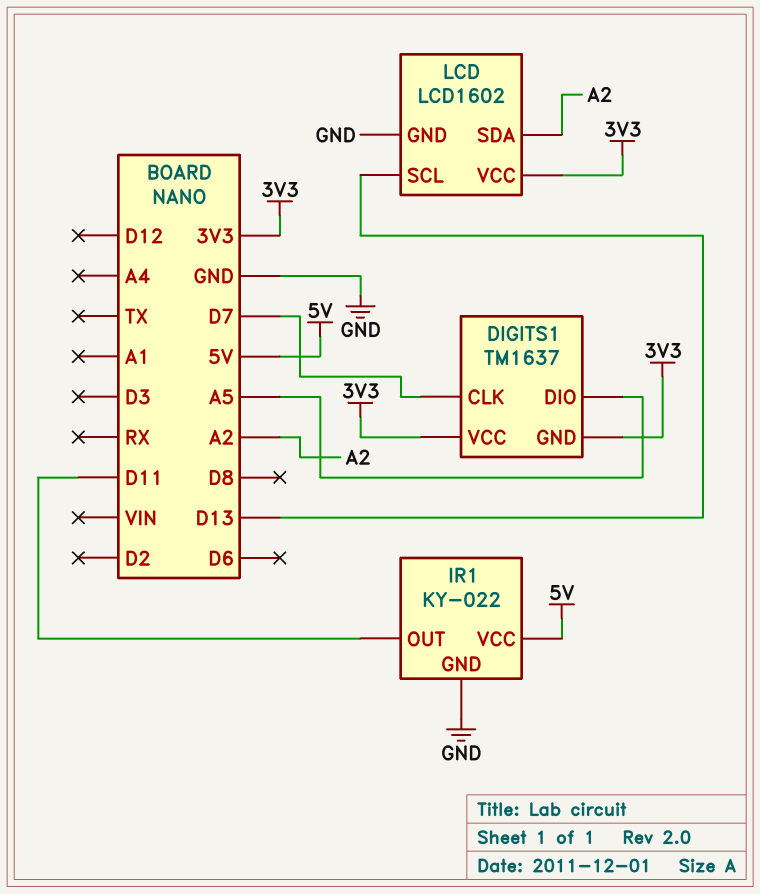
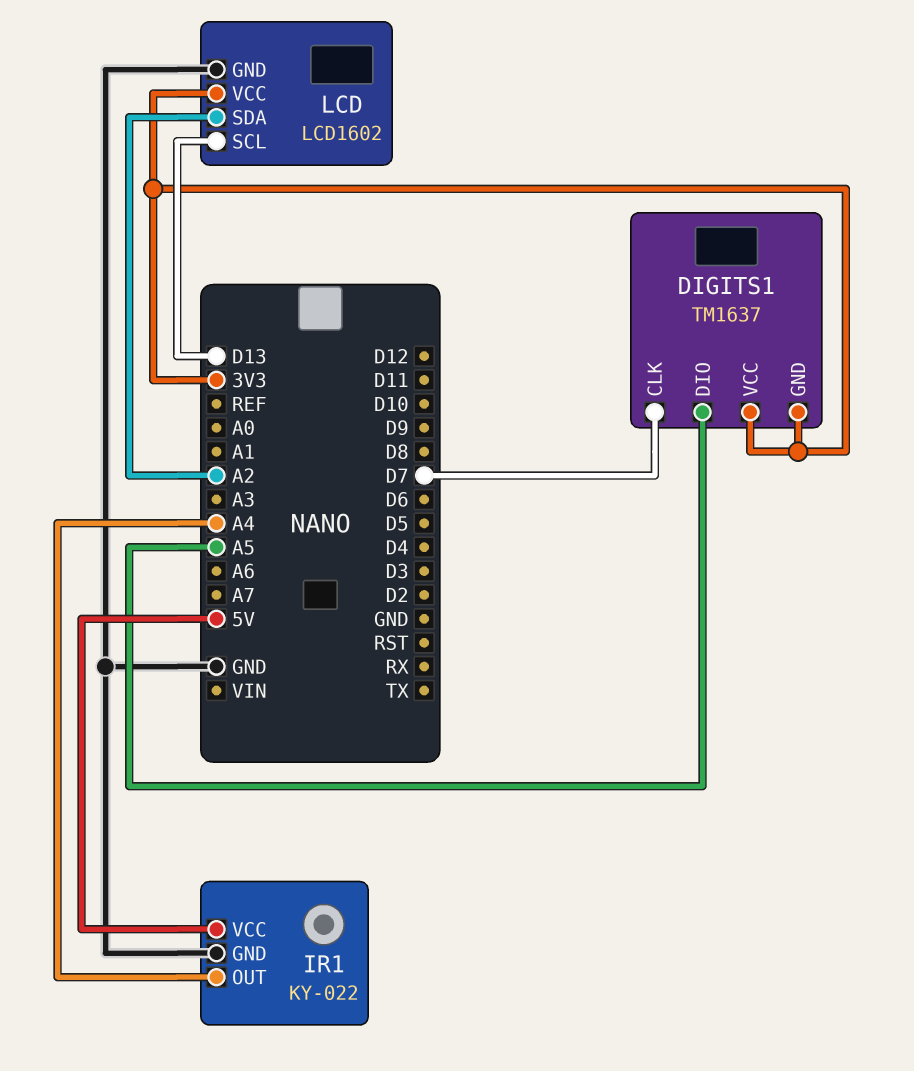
IR1 pin OUT: D11 -> A4

